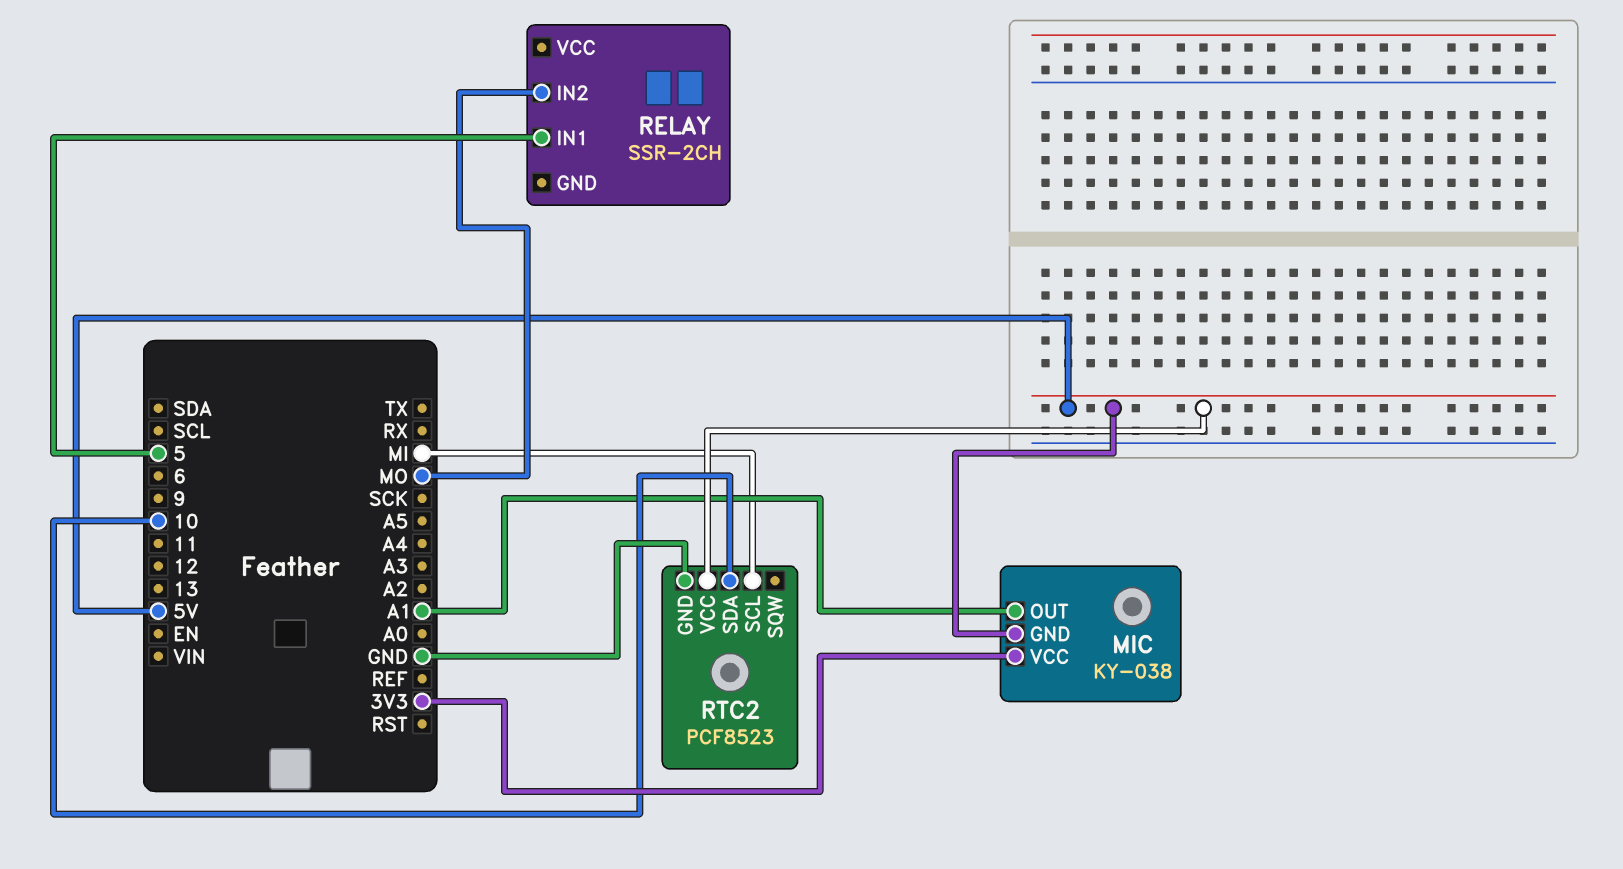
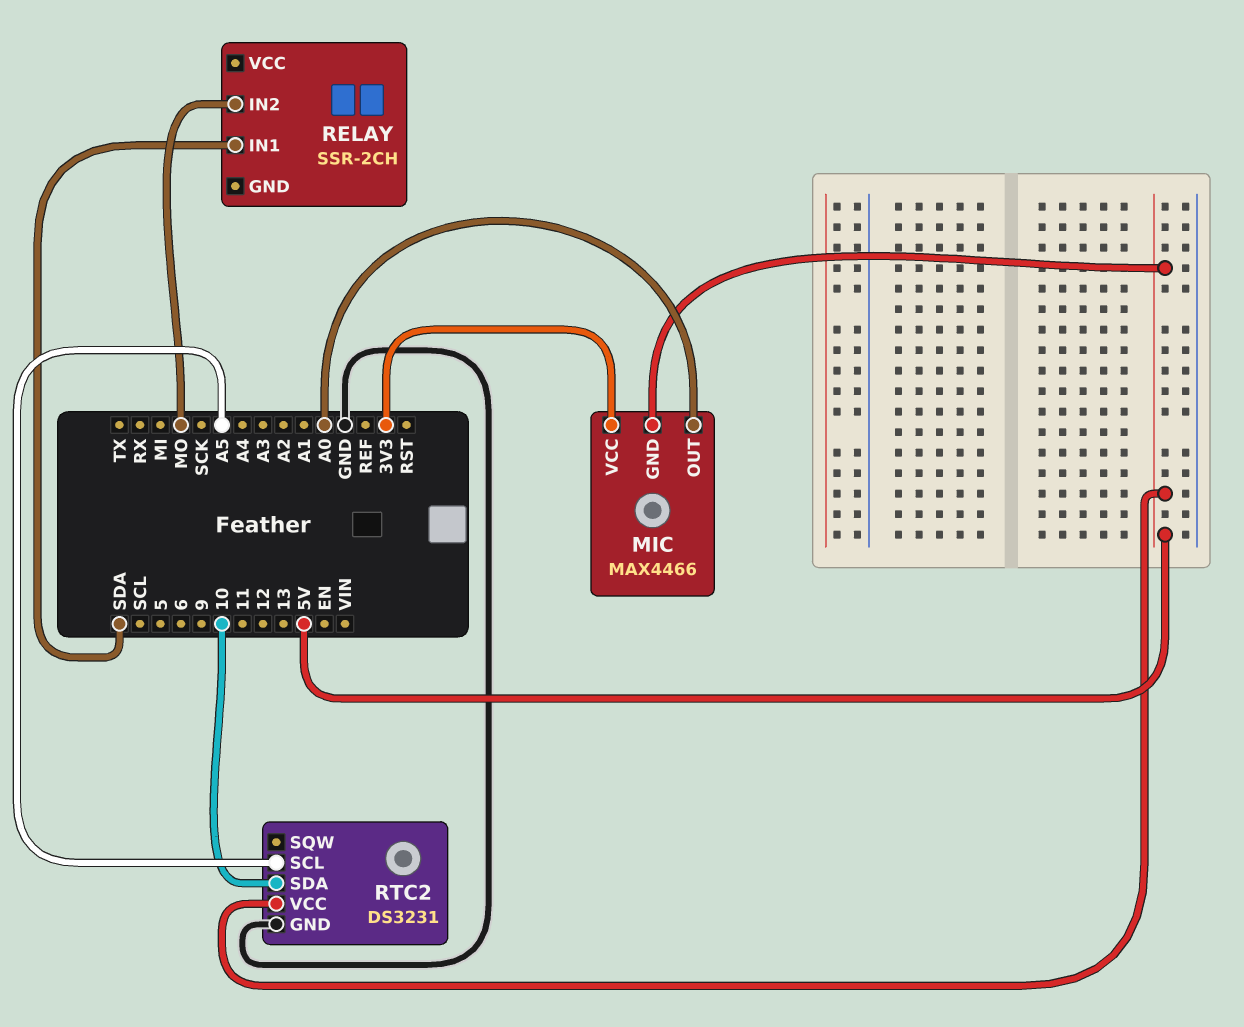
MIC: KY-038 -> MAX4466
MIC pin OUT: A1 -> A0
RELAY pin IN1: 5 -> SDA
RTC2: PCF8523 -> DS3231
RTC2 pin SCL: MI -> A5

